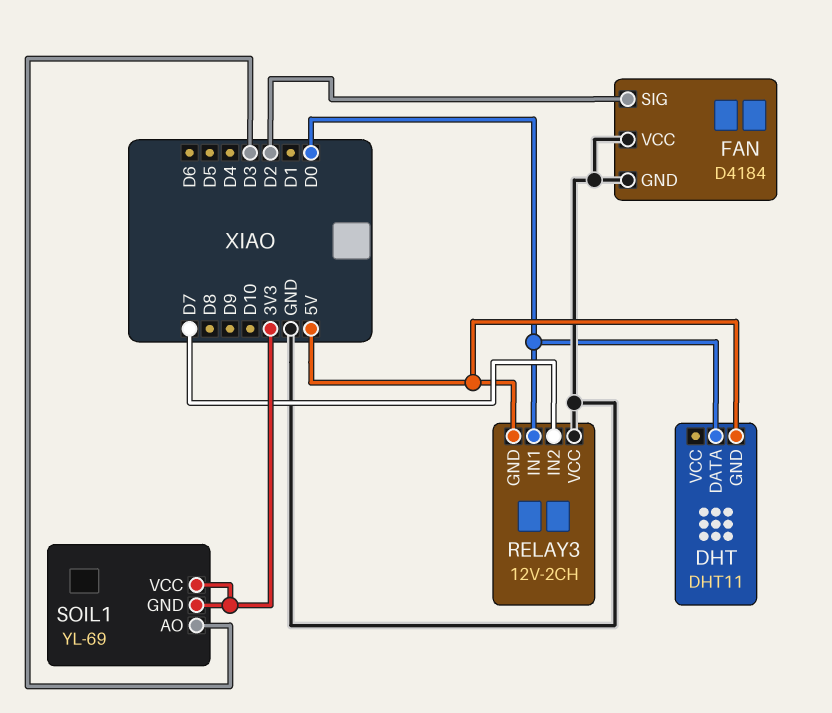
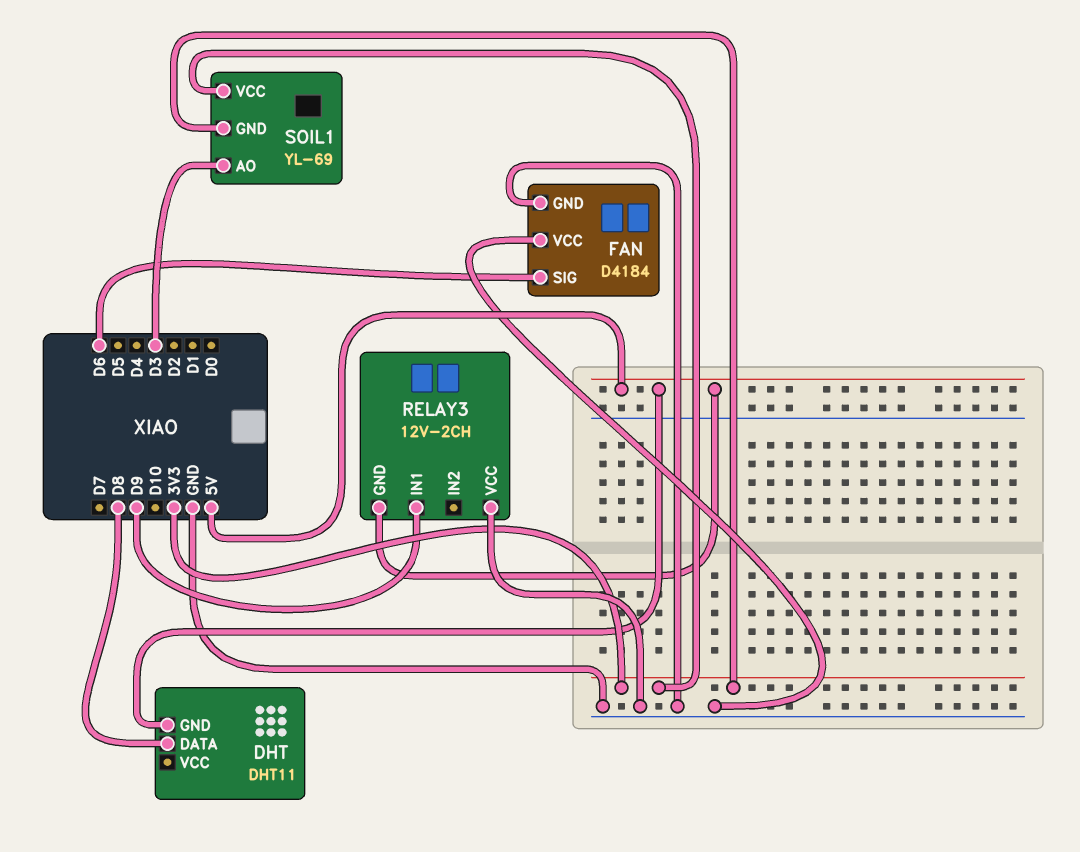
DHT pin DATA: D0 -> D8
FAN pin SIG: D2 -> D6
RELAY3 pin IN1: D0 -> D9
RELAY3 pin IN2: D7 -> none

